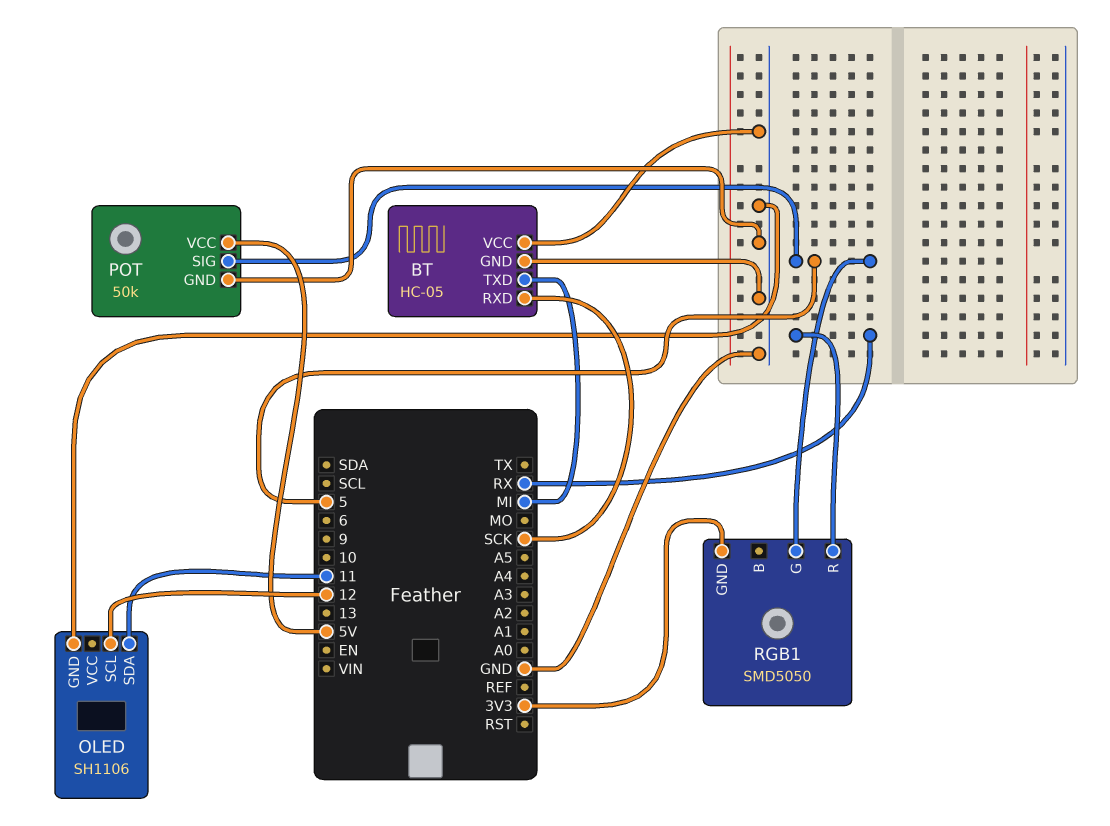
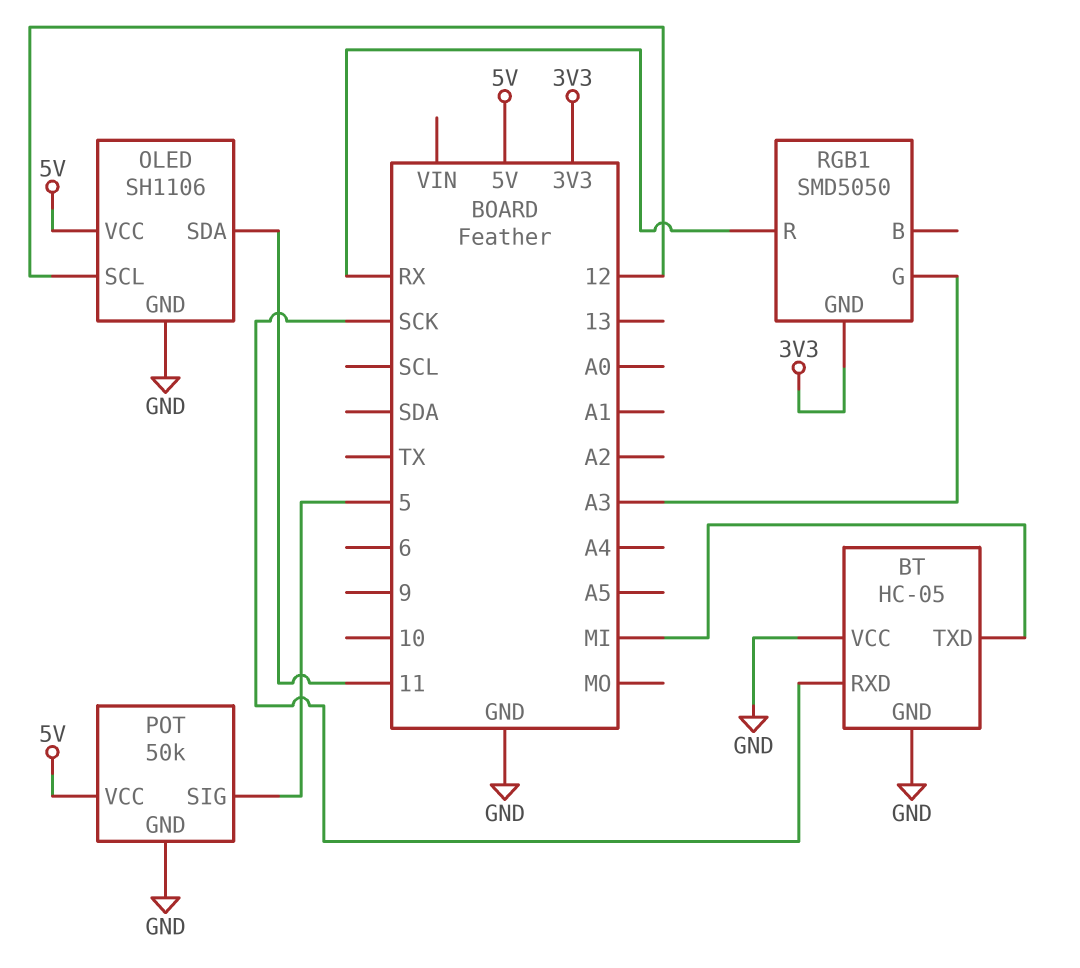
OLED pin VCC: none -> 5V
RGB1 pin G: 5 -> A3

